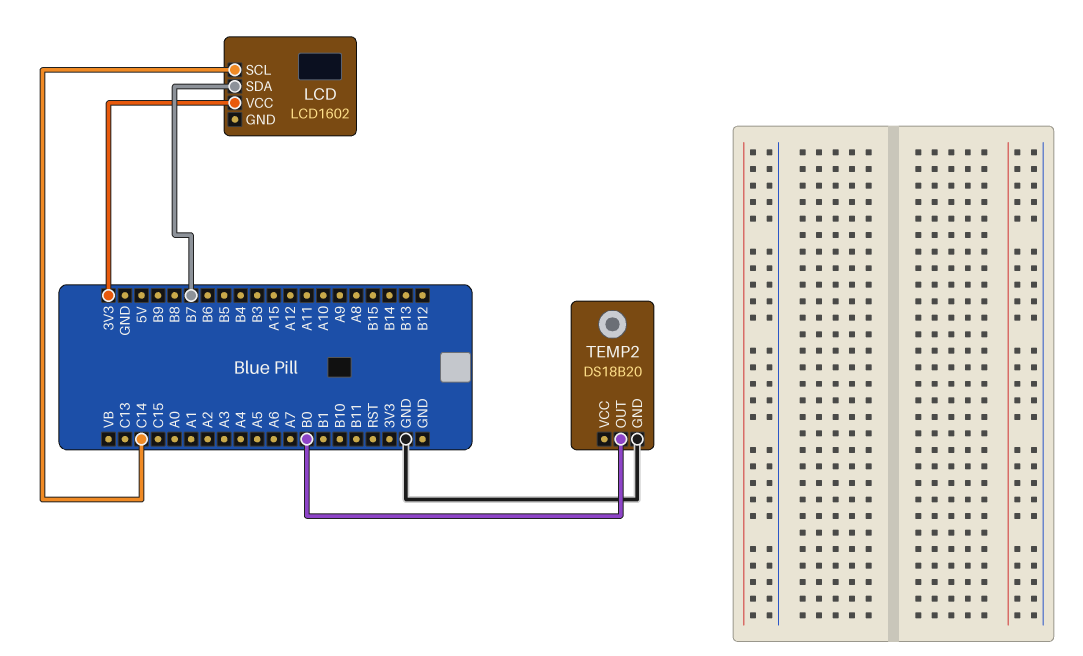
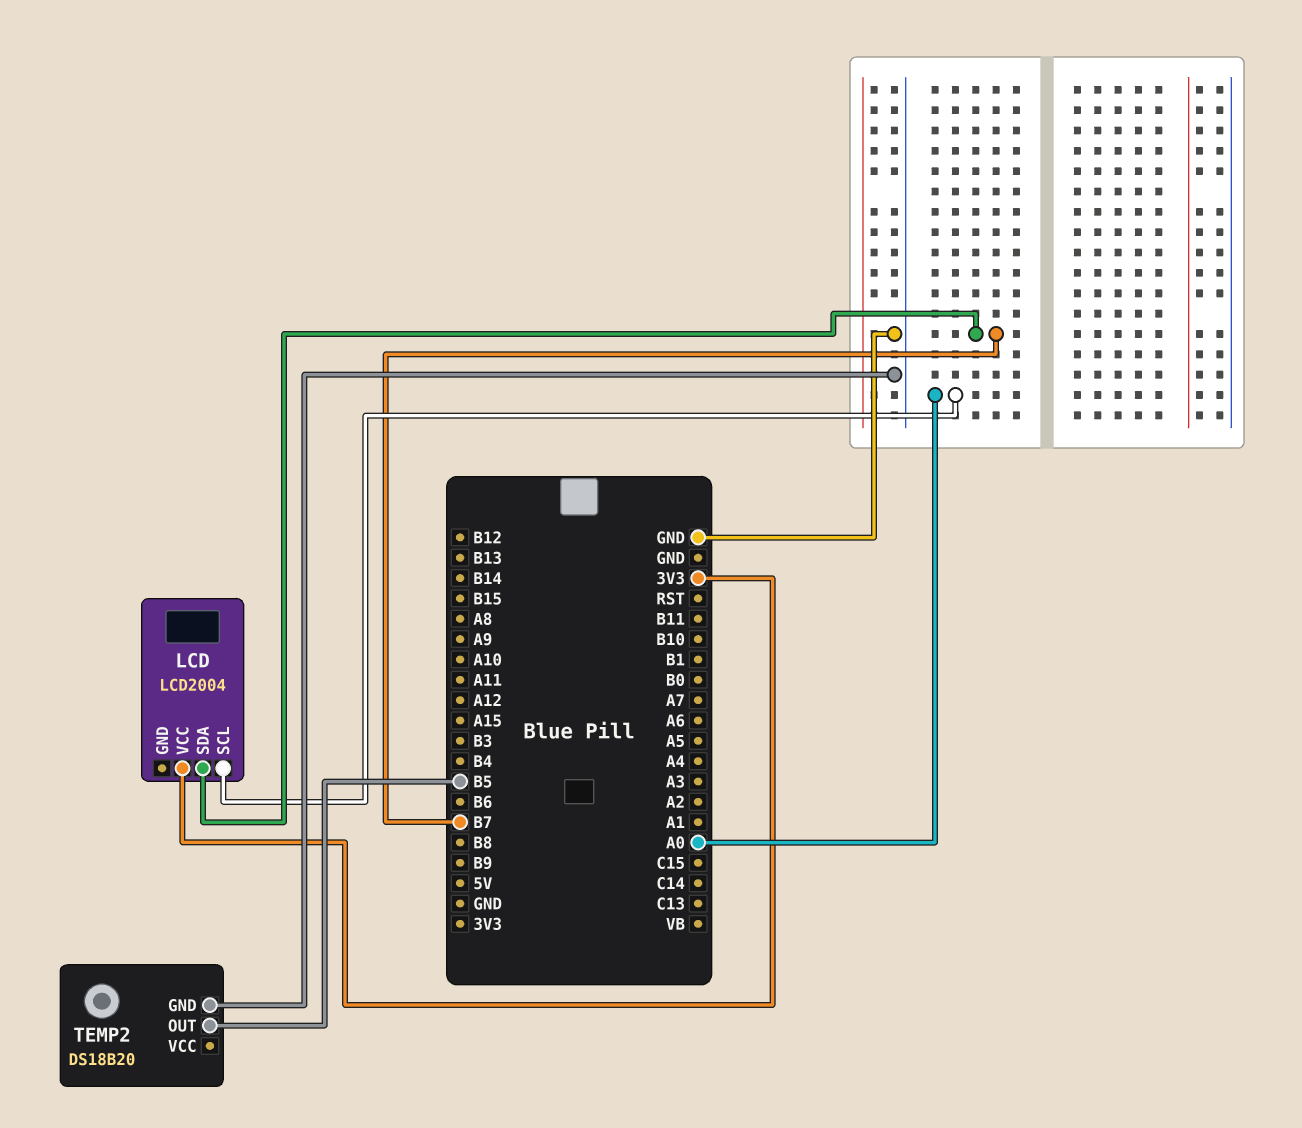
LCD: LCD1602 -> LCD2004
LCD pin SCL: C14 -> A0
TEMP2 pin OUT: B0 -> B5

